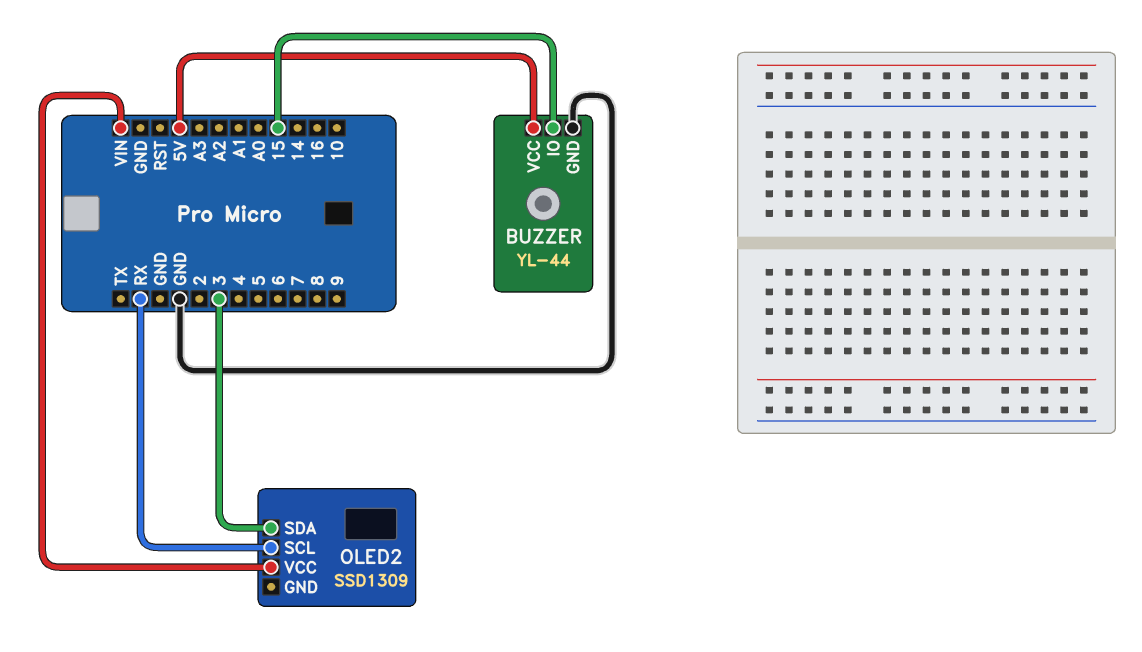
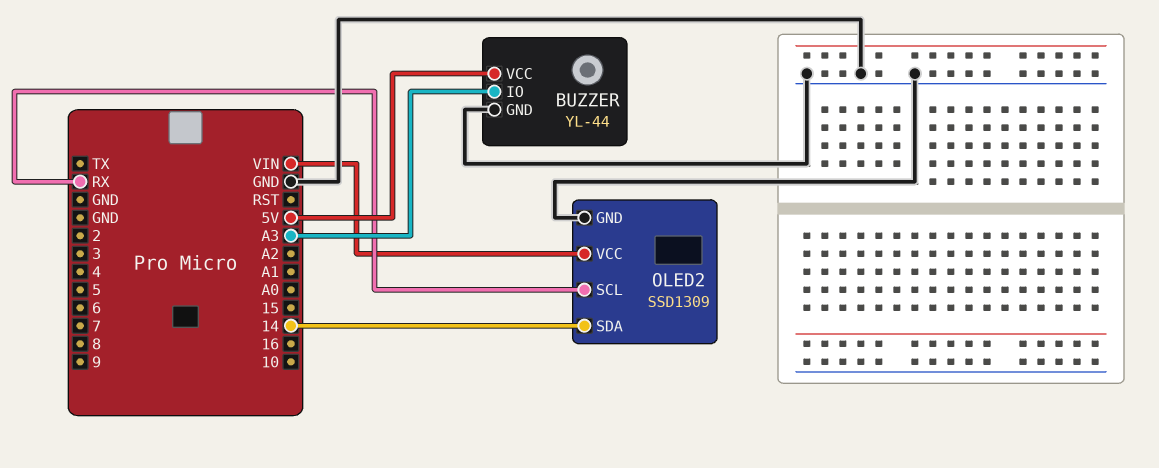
BUZZER pin IO: 15 -> A3
OLED2 pin GND: none -> GND
OLED2 pin SDA: 3 -> 14

